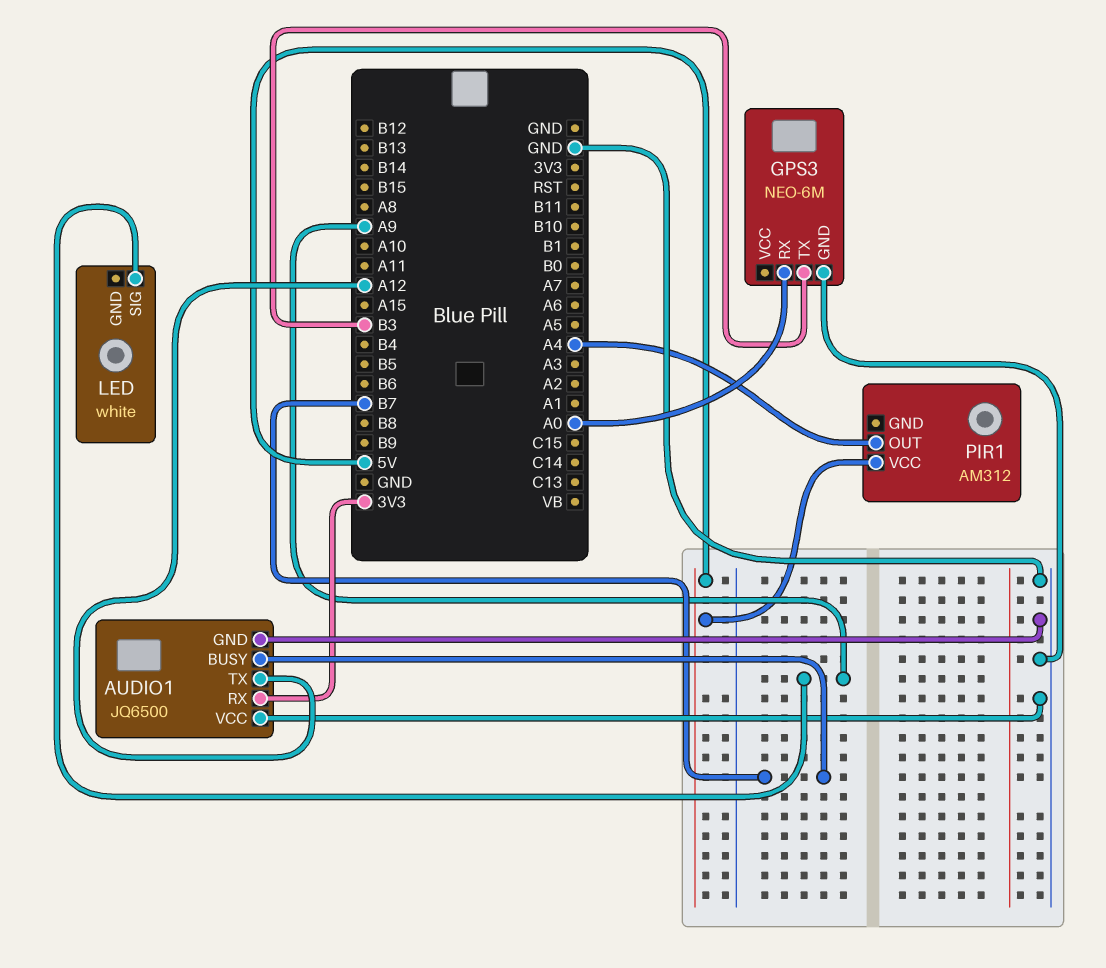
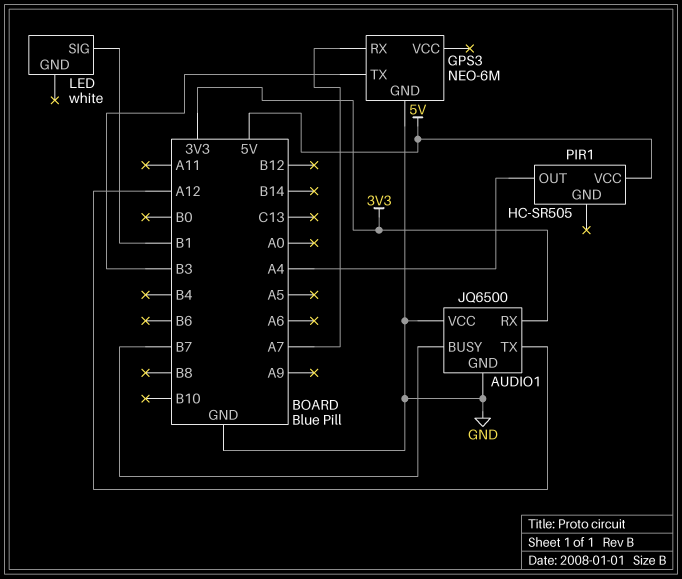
GPS3 pin RX: A0 -> A7
LED pin SIG: A9 -> B1
PIR1: AM312 -> HC-SR505

